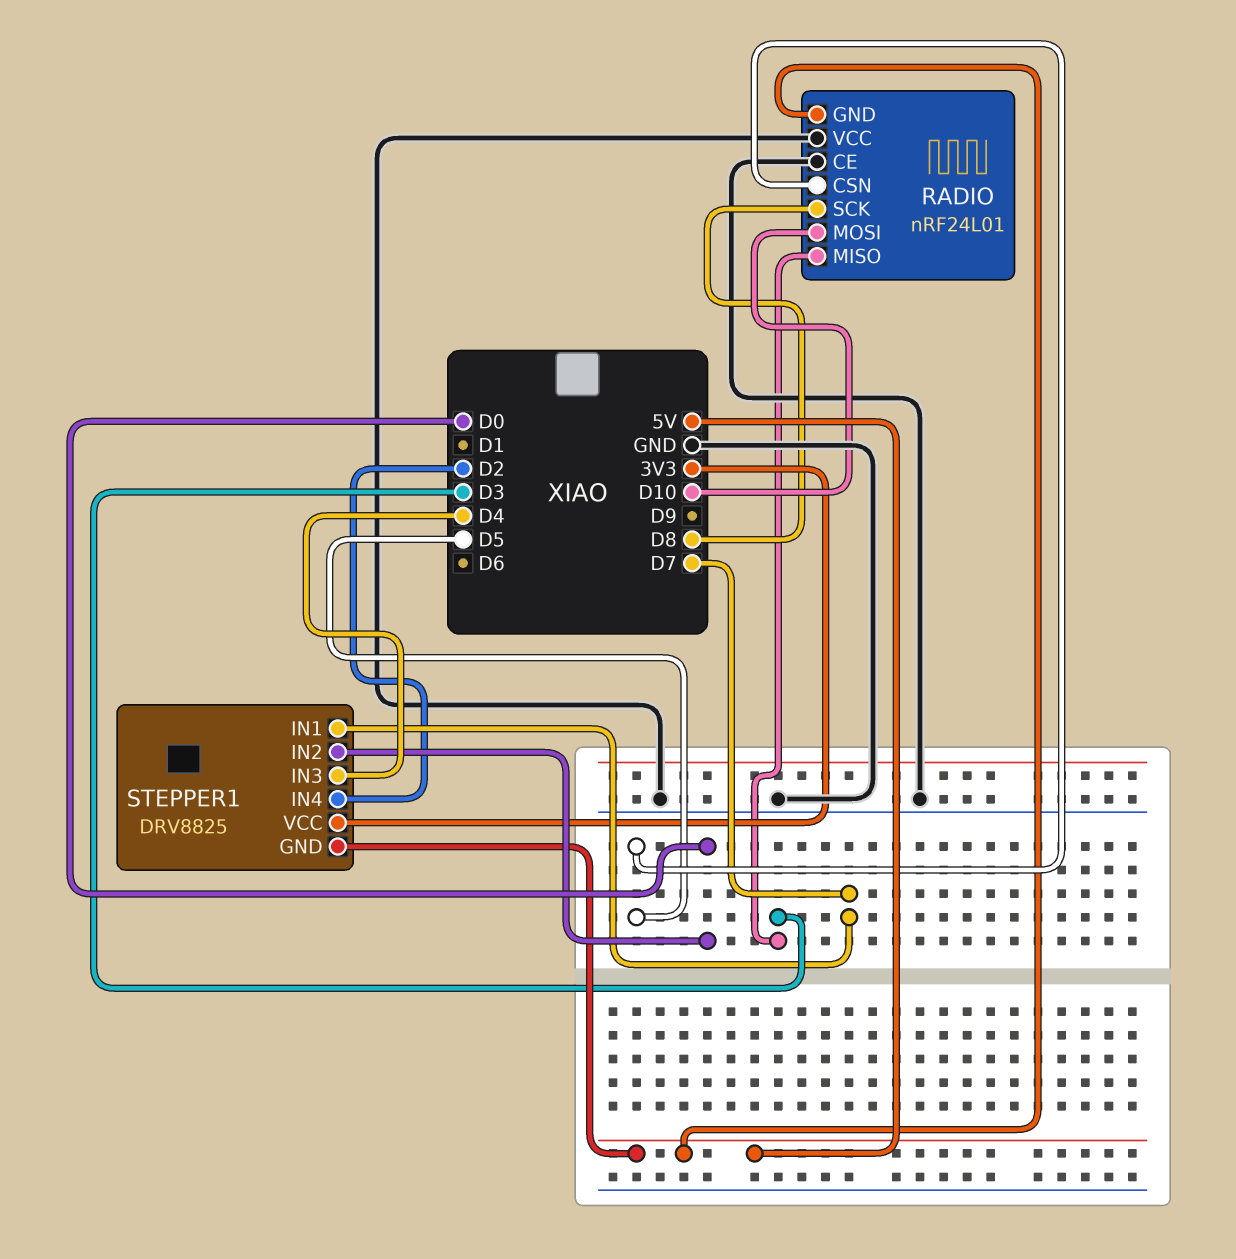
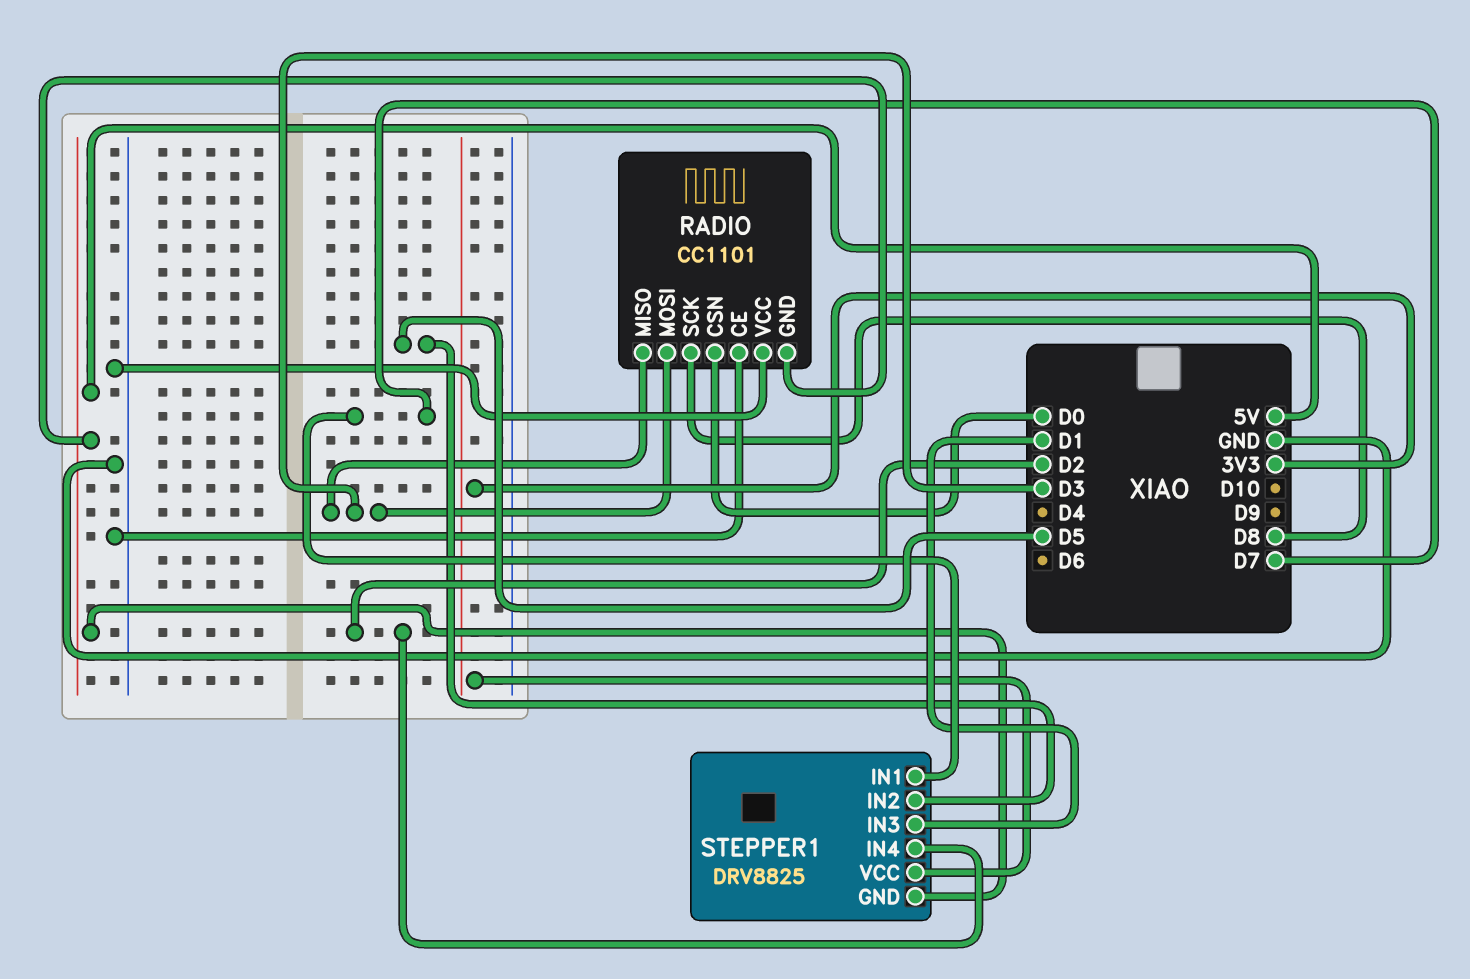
RADIO: nRF24L01 -> CC1101
RADIO pin CSN: D5 -> D0
RADIO pin MOSI: D10 -> D3
STEPPER1 pin IN2: D0 -> D5
STEPPER1 pin IN3: D4 -> D1

